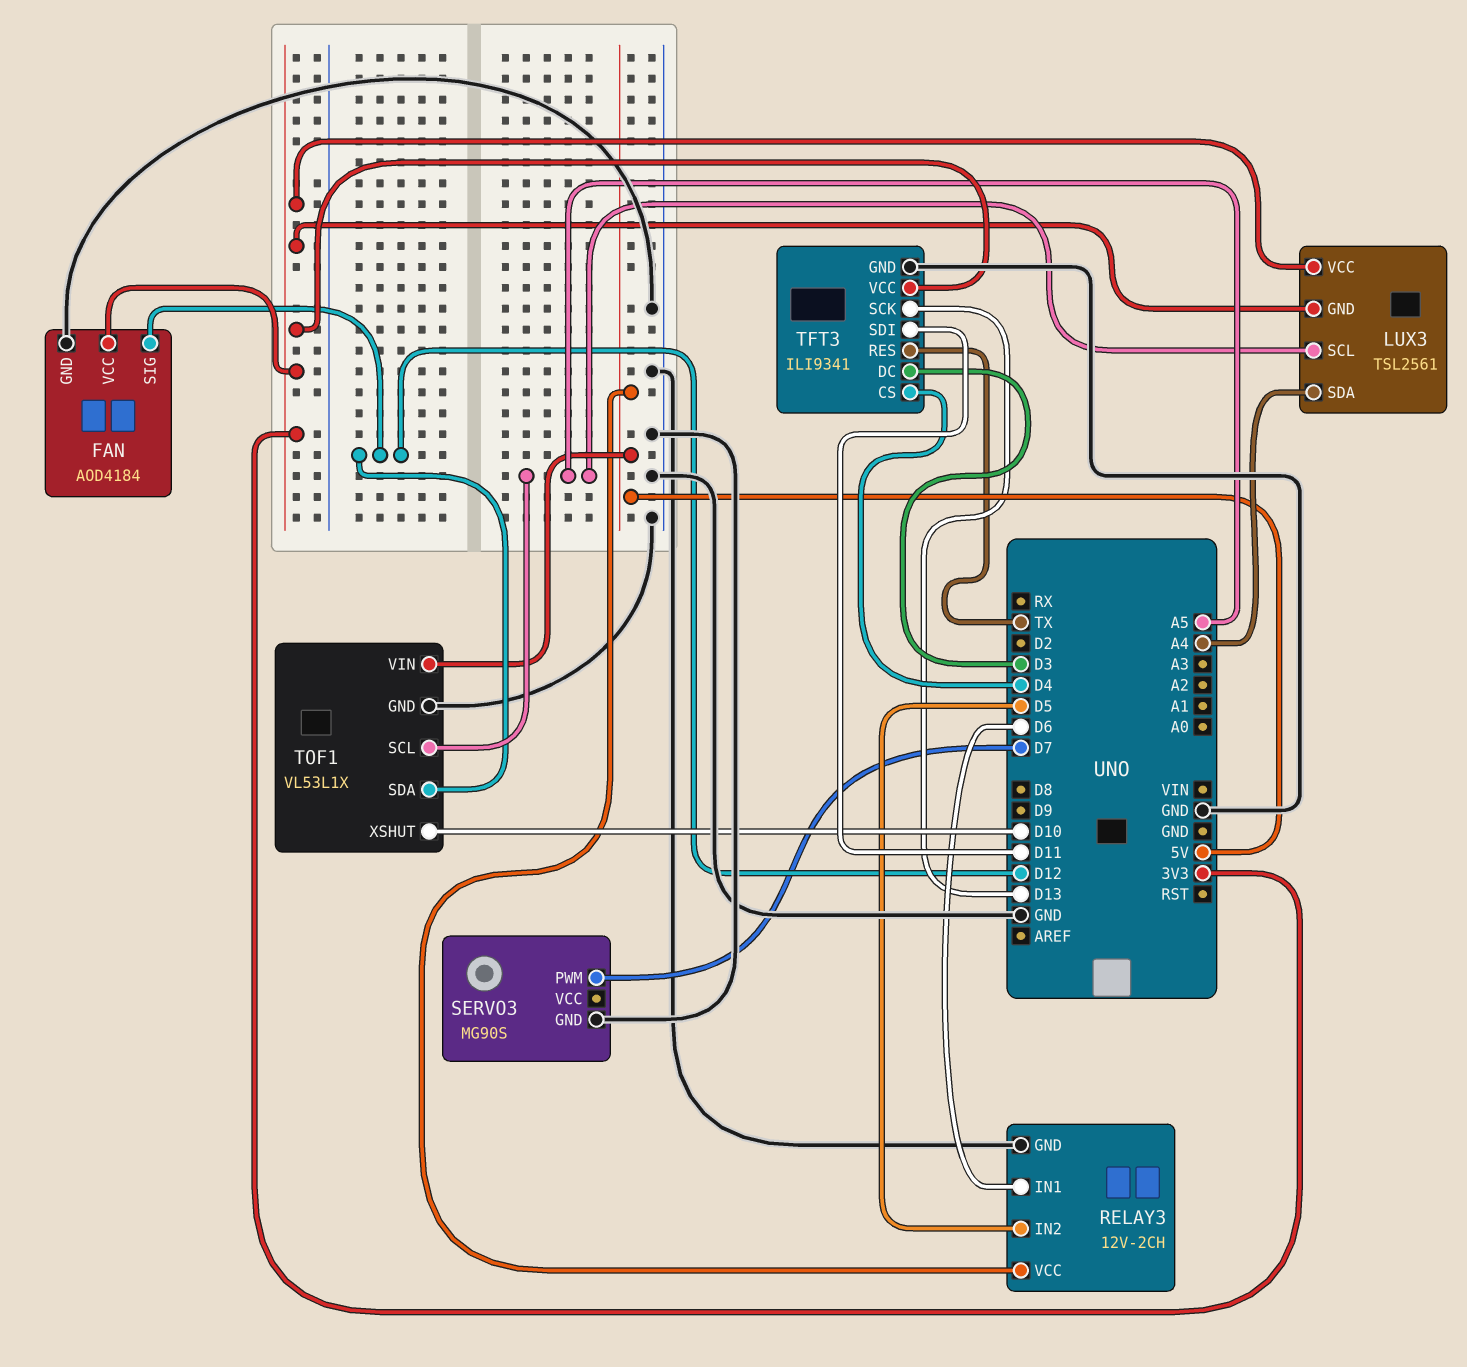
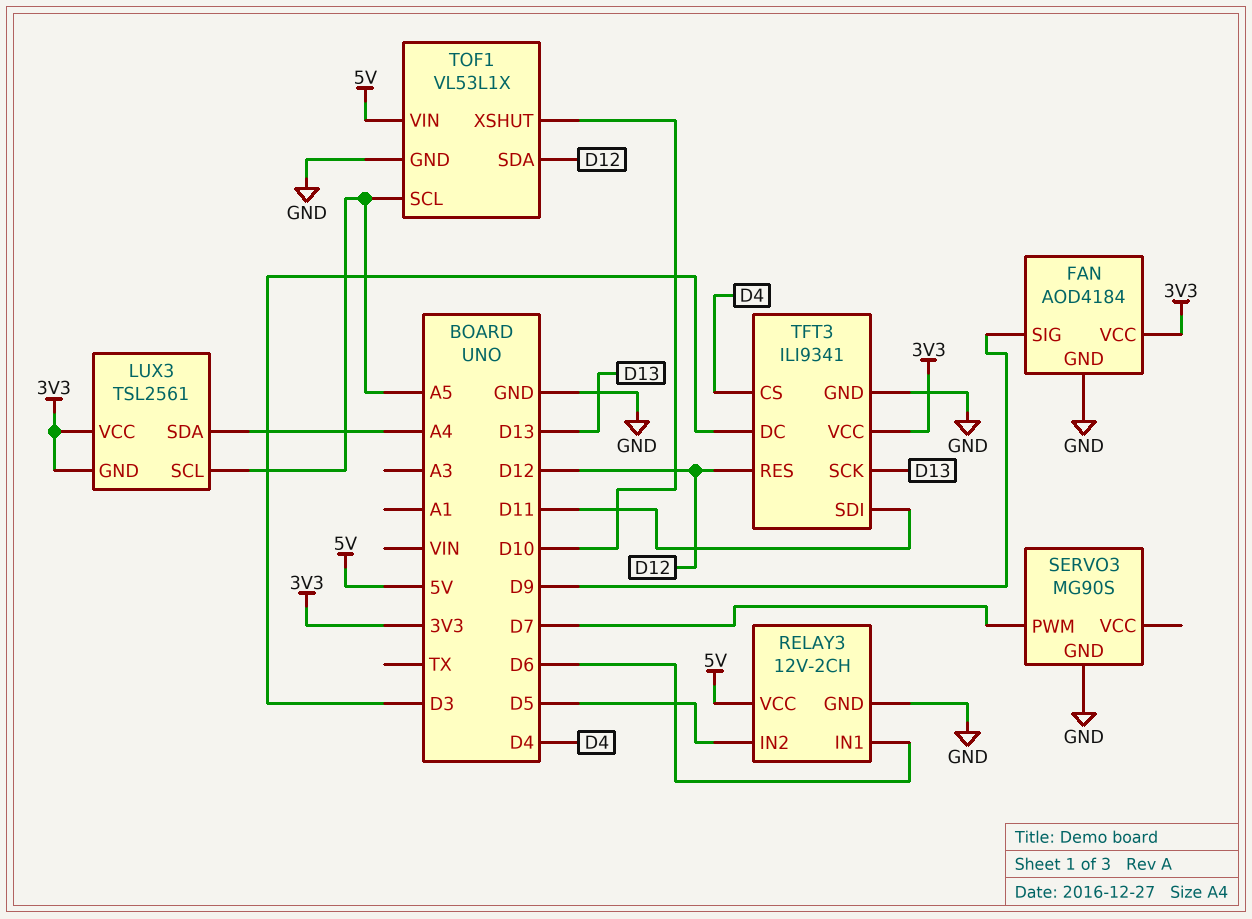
FAN pin SIG: D12 -> D9
TFT3 pin RES: TX -> D12

